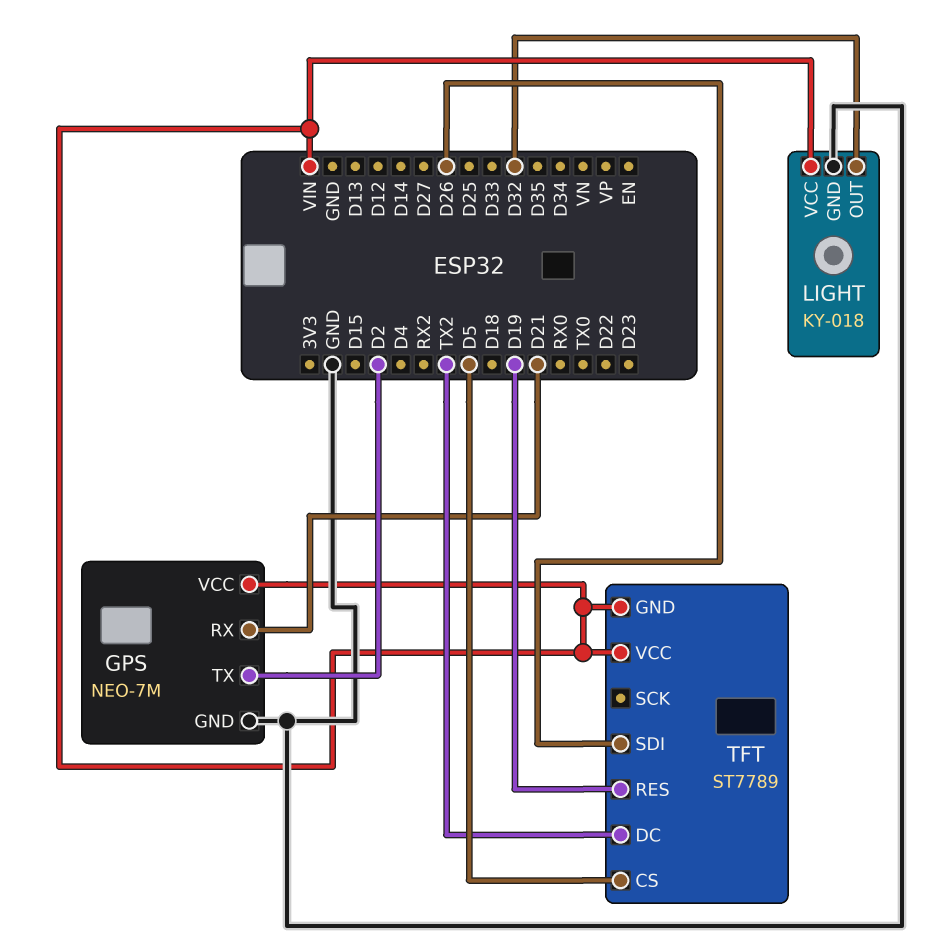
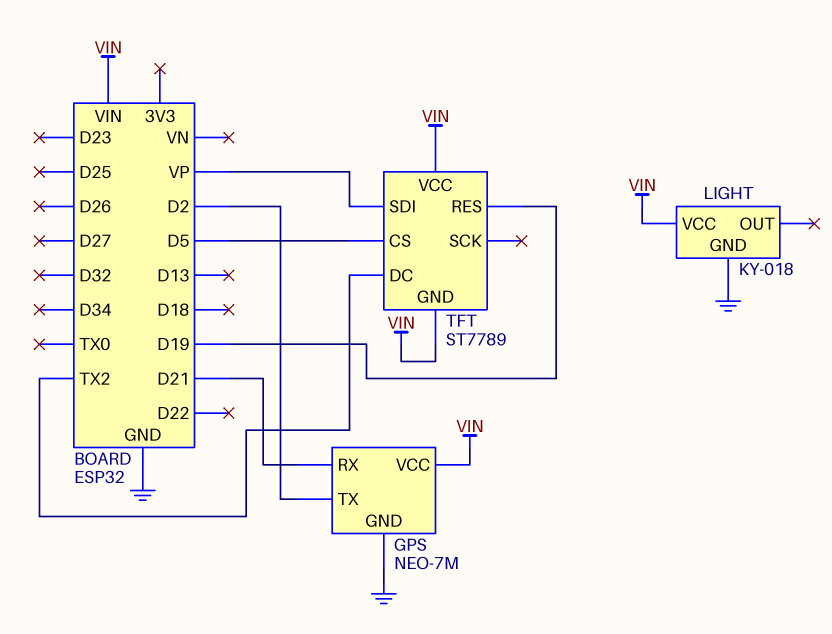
LIGHT pin OUT: D32 -> none
TFT pin SDI: D26 -> VP

